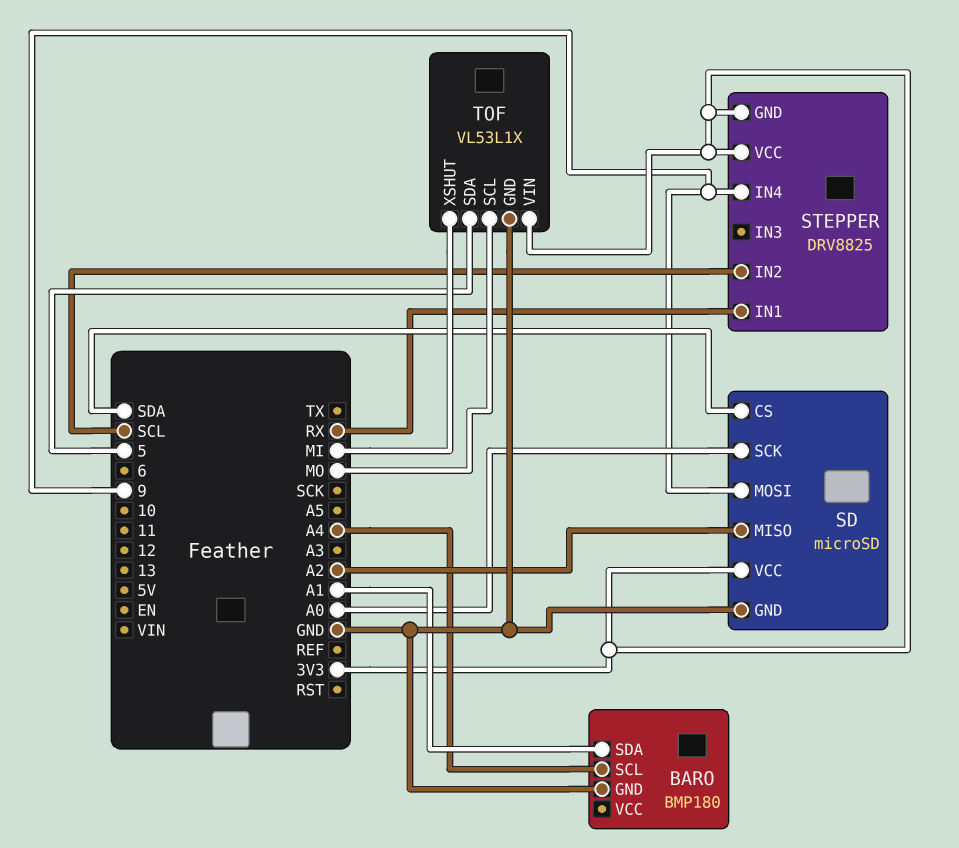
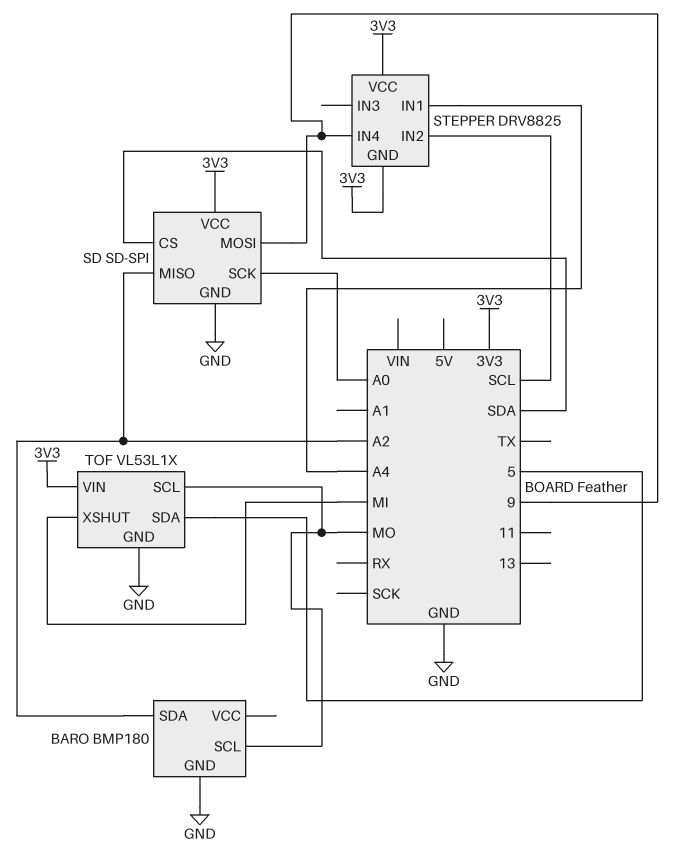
BARO pin SCL: A4 -> MO
BARO pin SDA: A1 -> A2
SD: microSD -> SD-SPI
STEPPER pin IN1: RX -> A4

